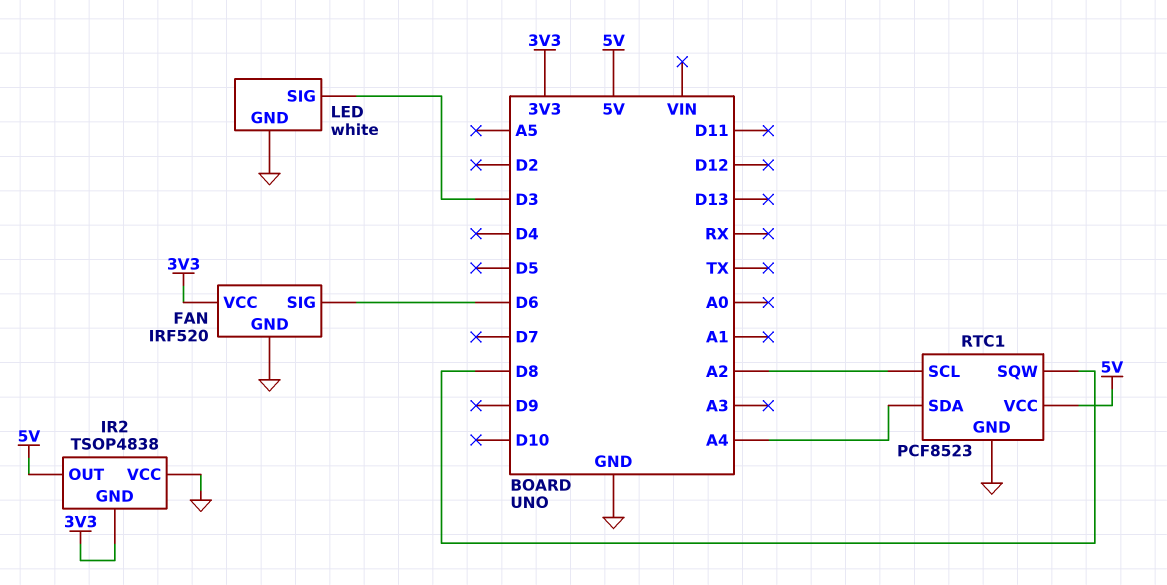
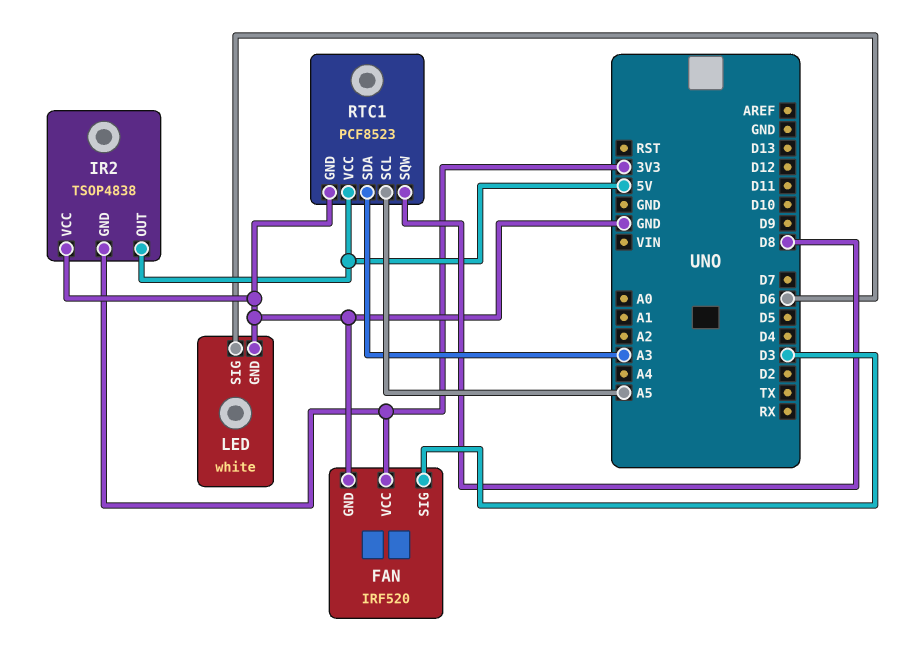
FAN pin SIG: D6 -> D3
LED pin SIG: D3 -> D6
RTC1 pin SCL: A2 -> A5
RTC1 pin SDA: A4 -> A3

